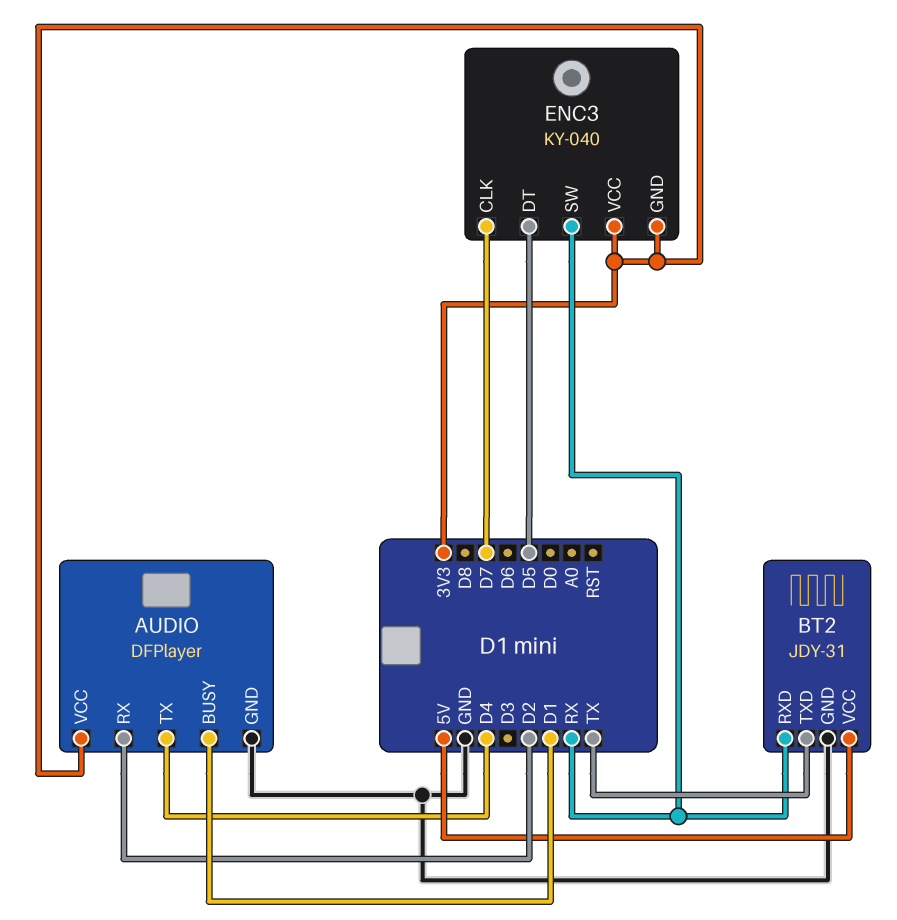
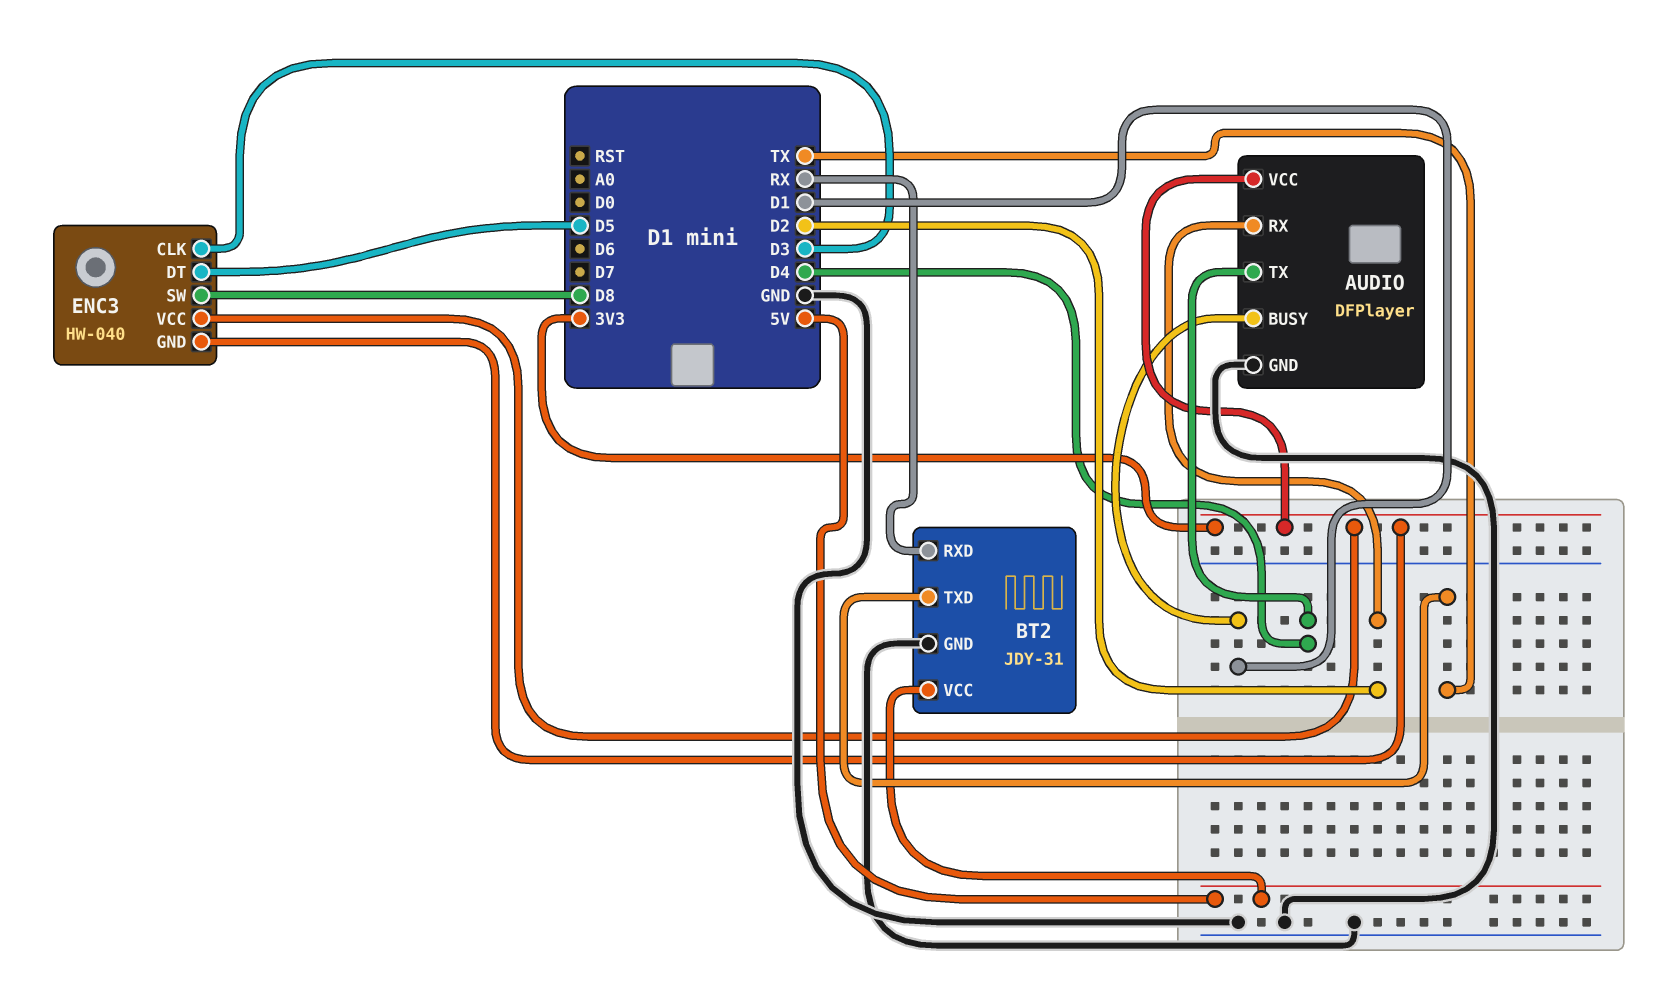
ENC3: KY-040 -> HW-040
ENC3 pin CLK: D7 -> D3
ENC3 pin SW: RX -> D8

